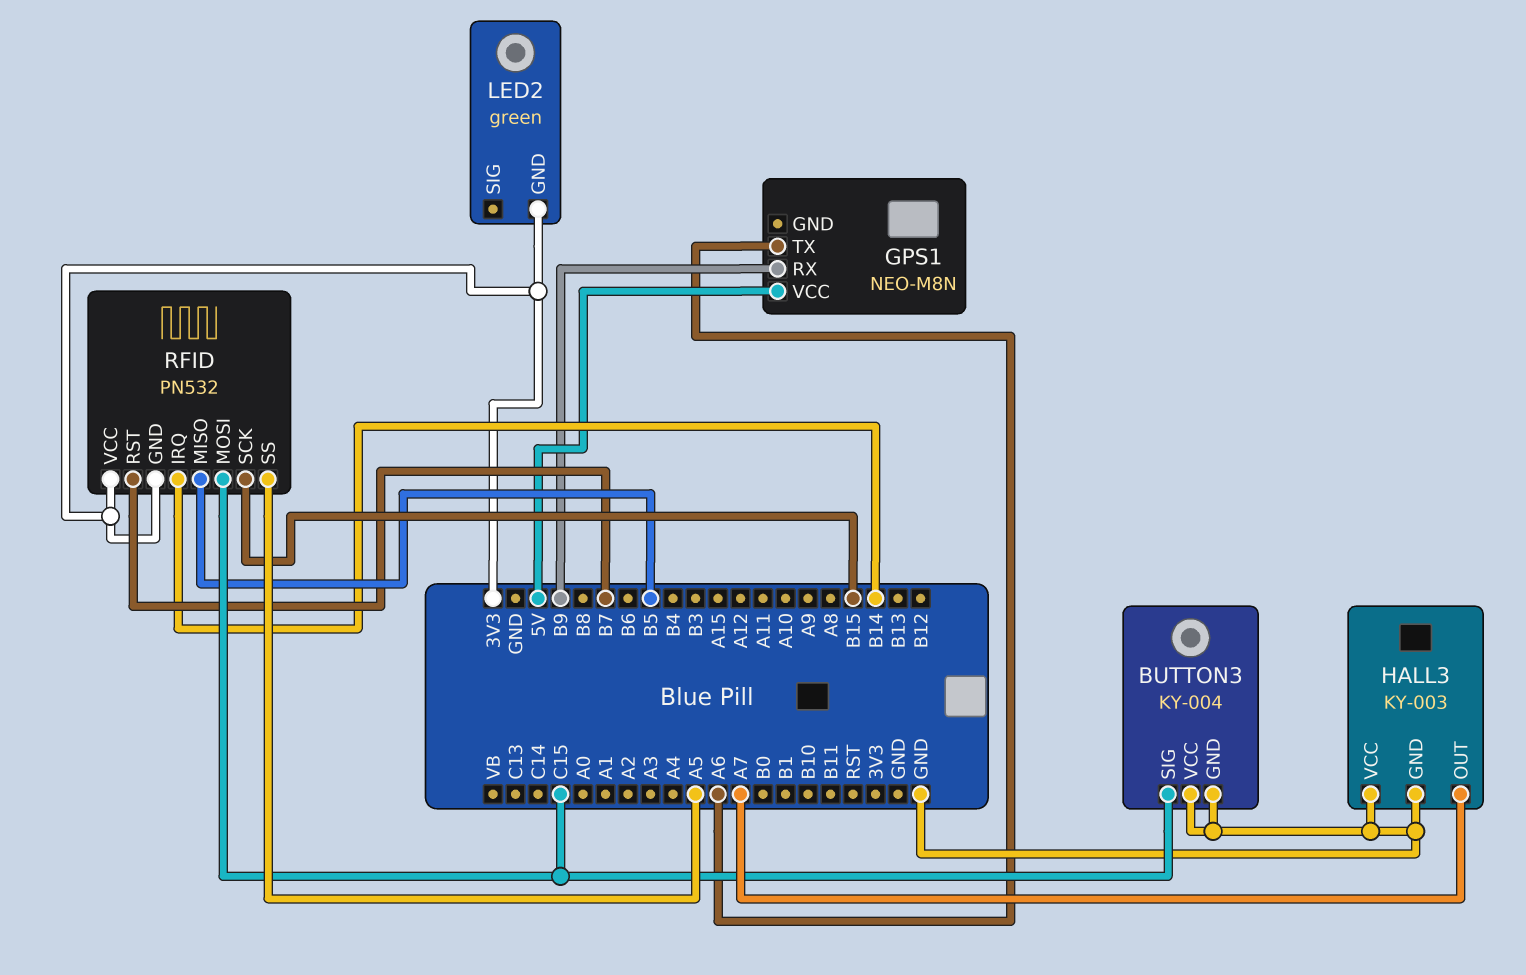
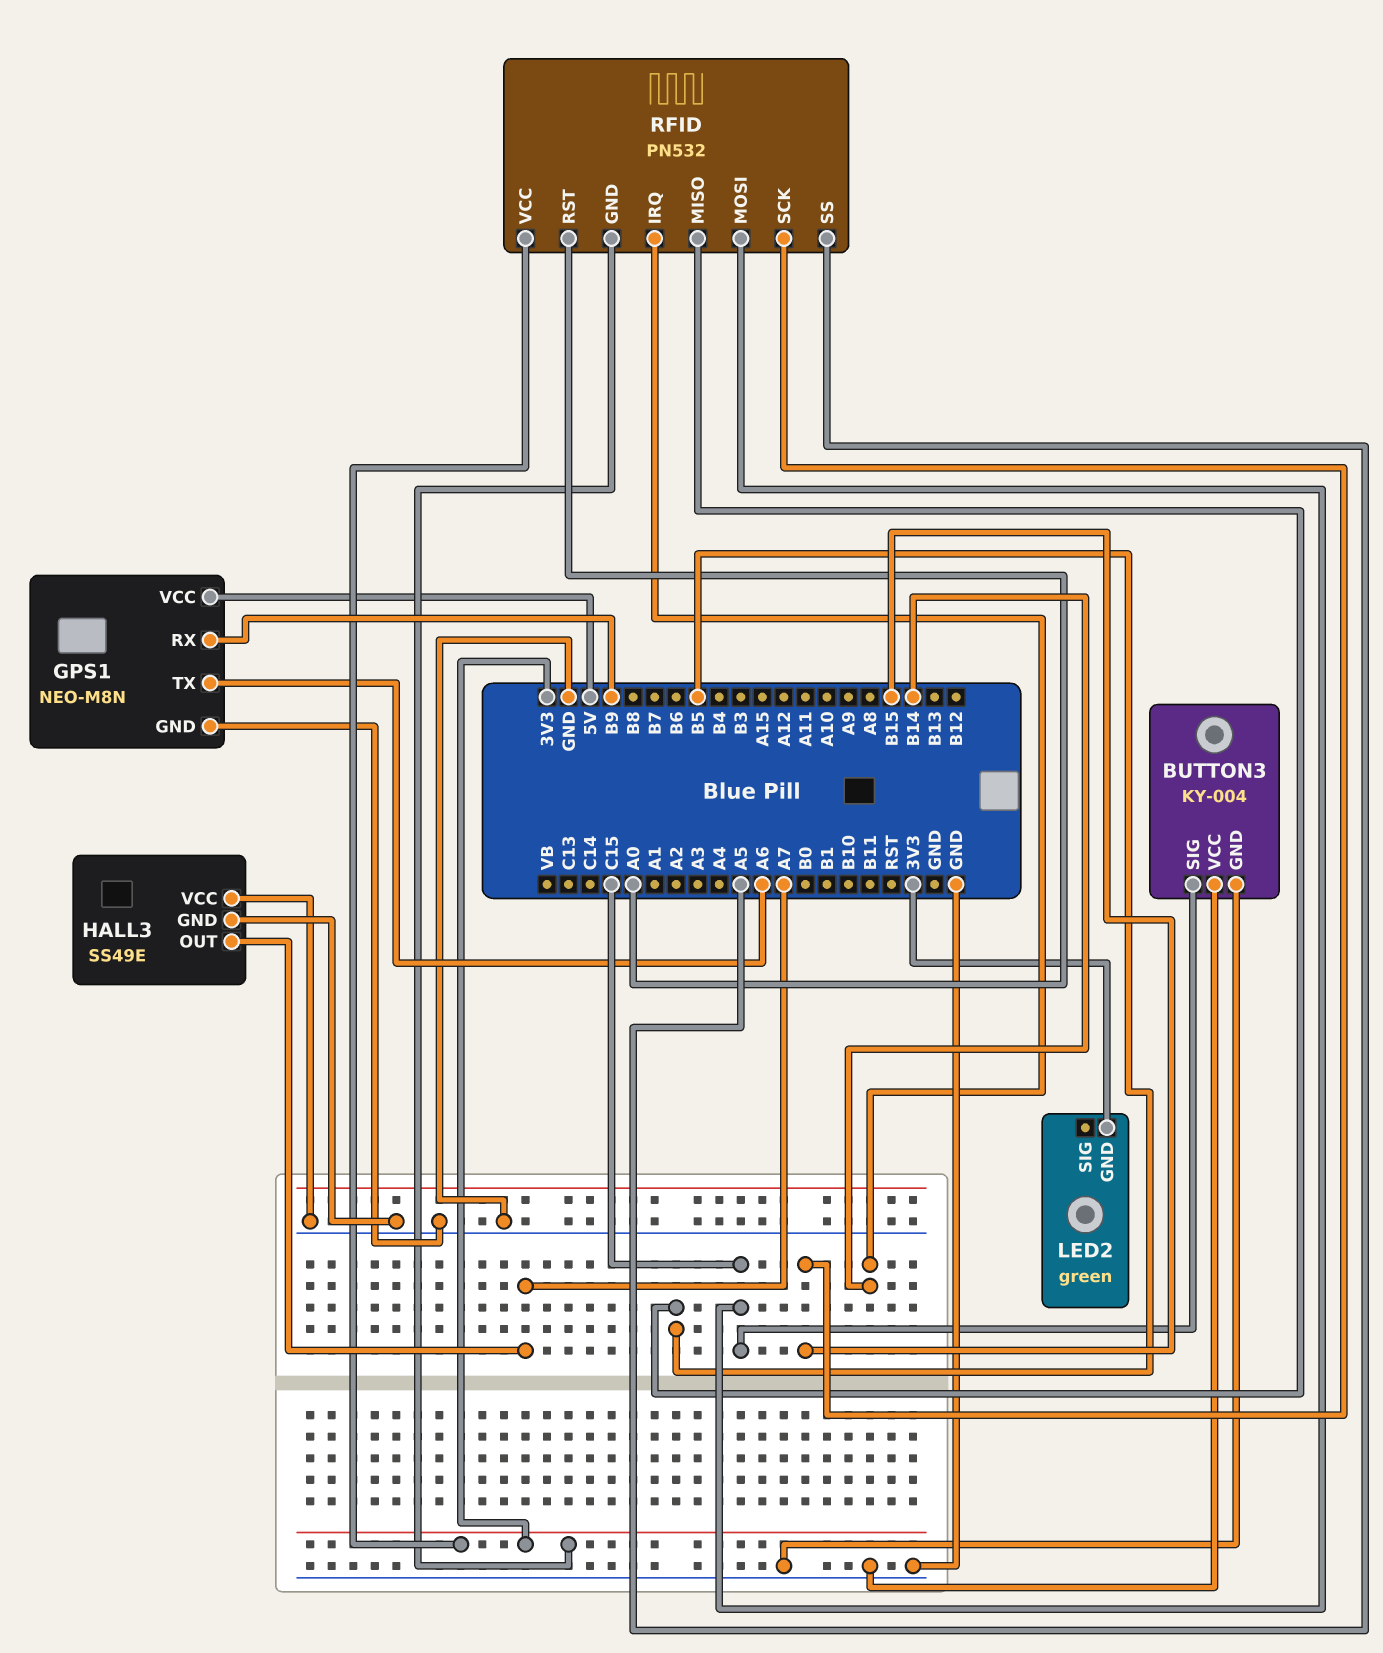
GPS1 pin GND: none -> GND
HALL3: KY-003 -> SS49E
RFID pin RST: B7 -> A0

